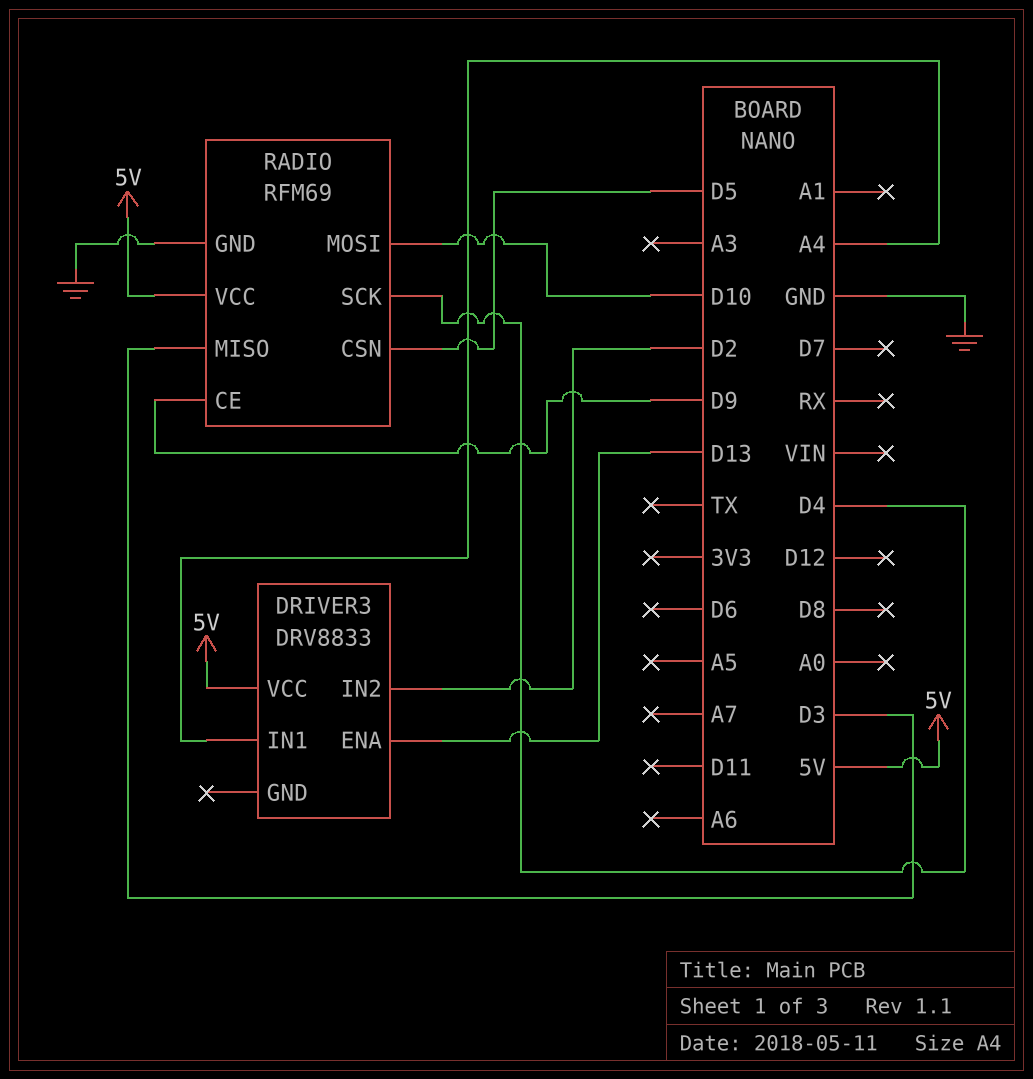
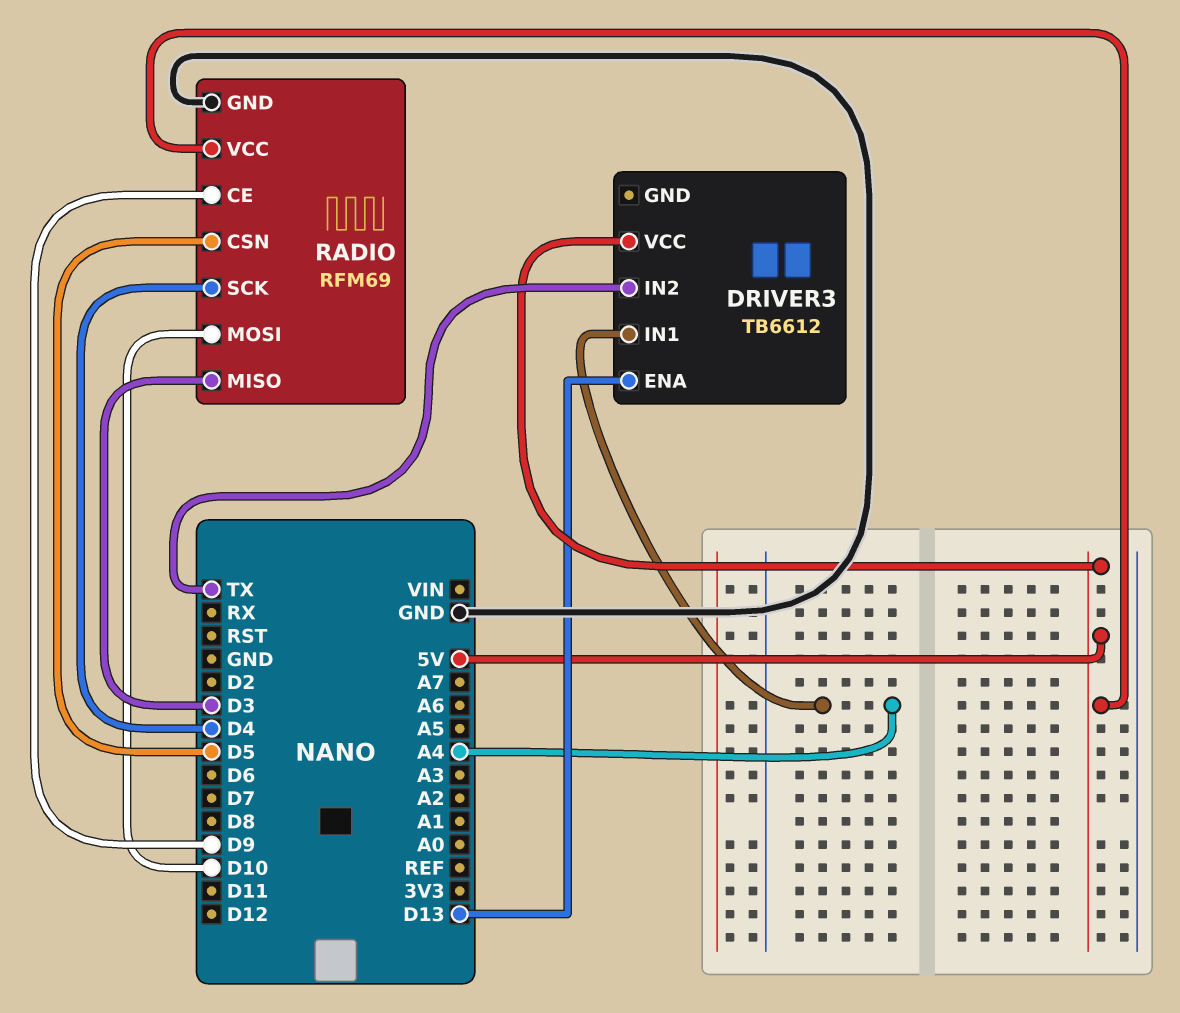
DRIVER3: DRV8833 -> TB6612
DRIVER3 pin IN2: D2 -> TX

